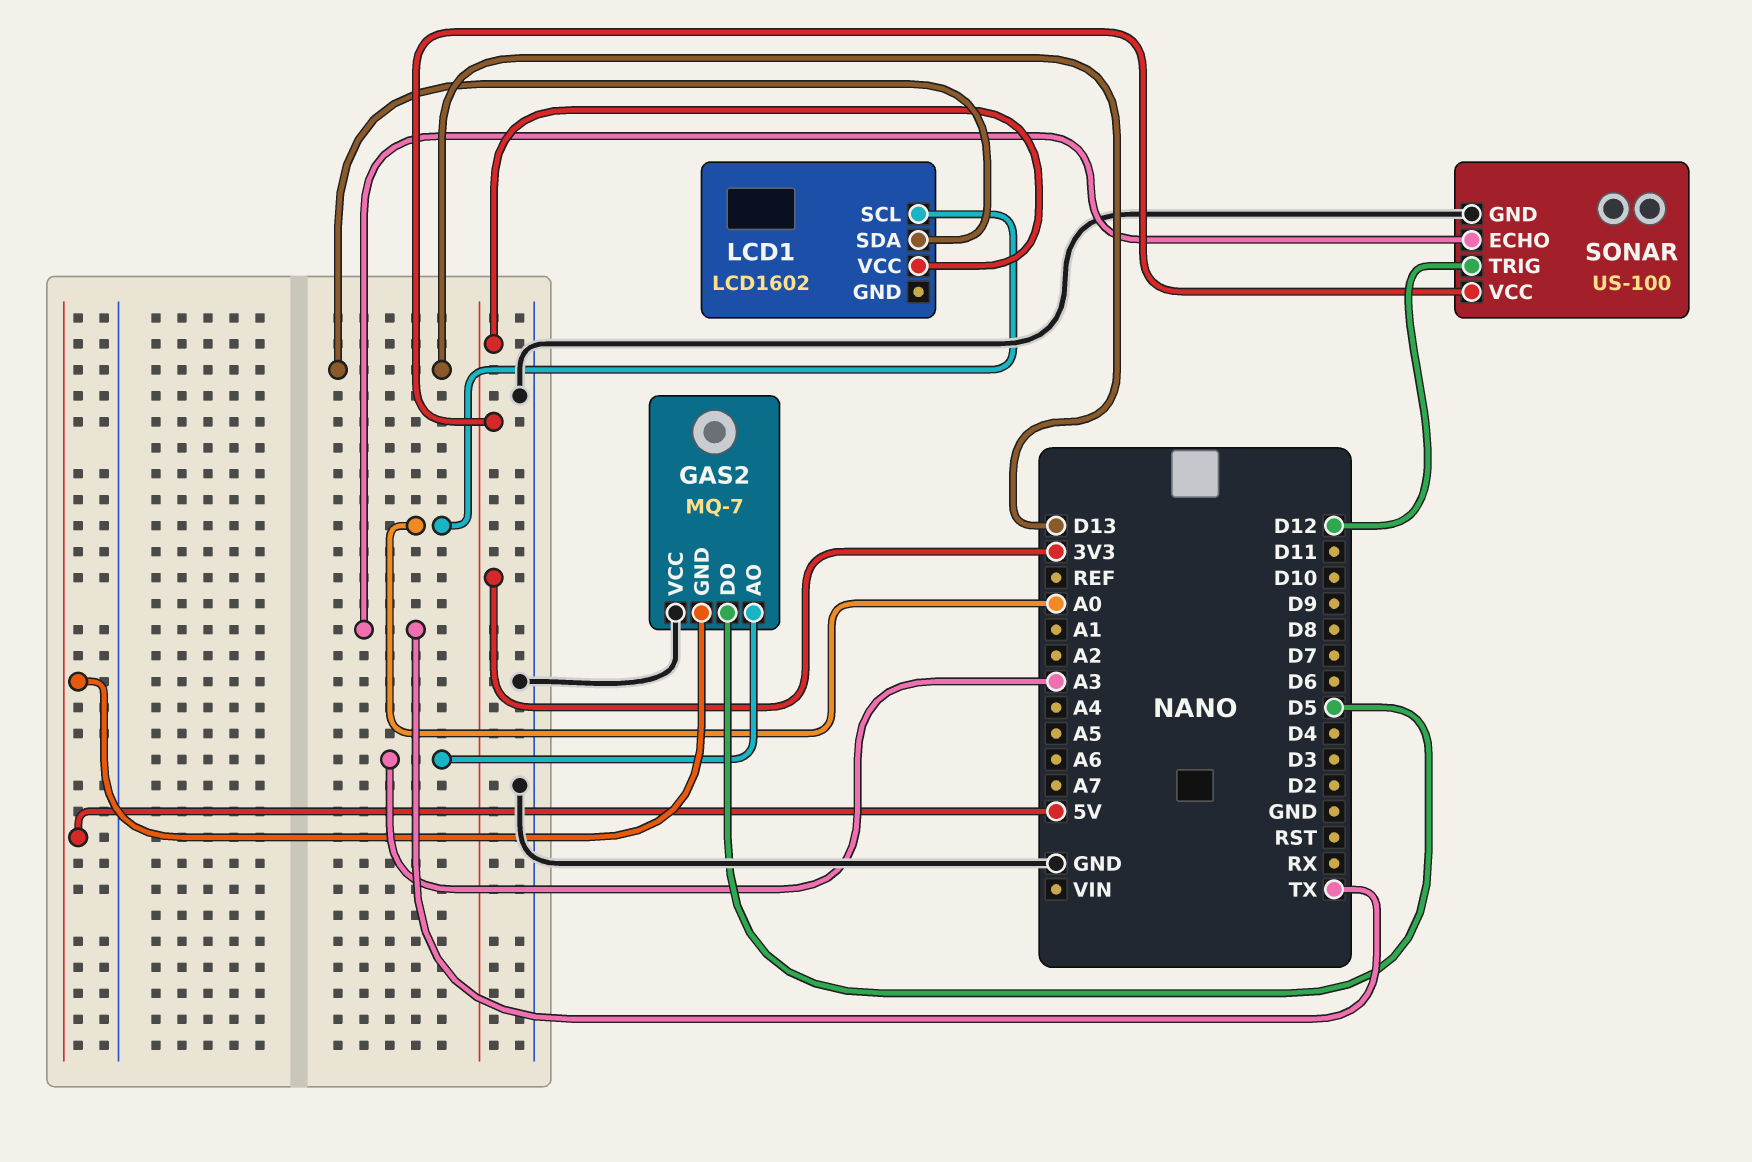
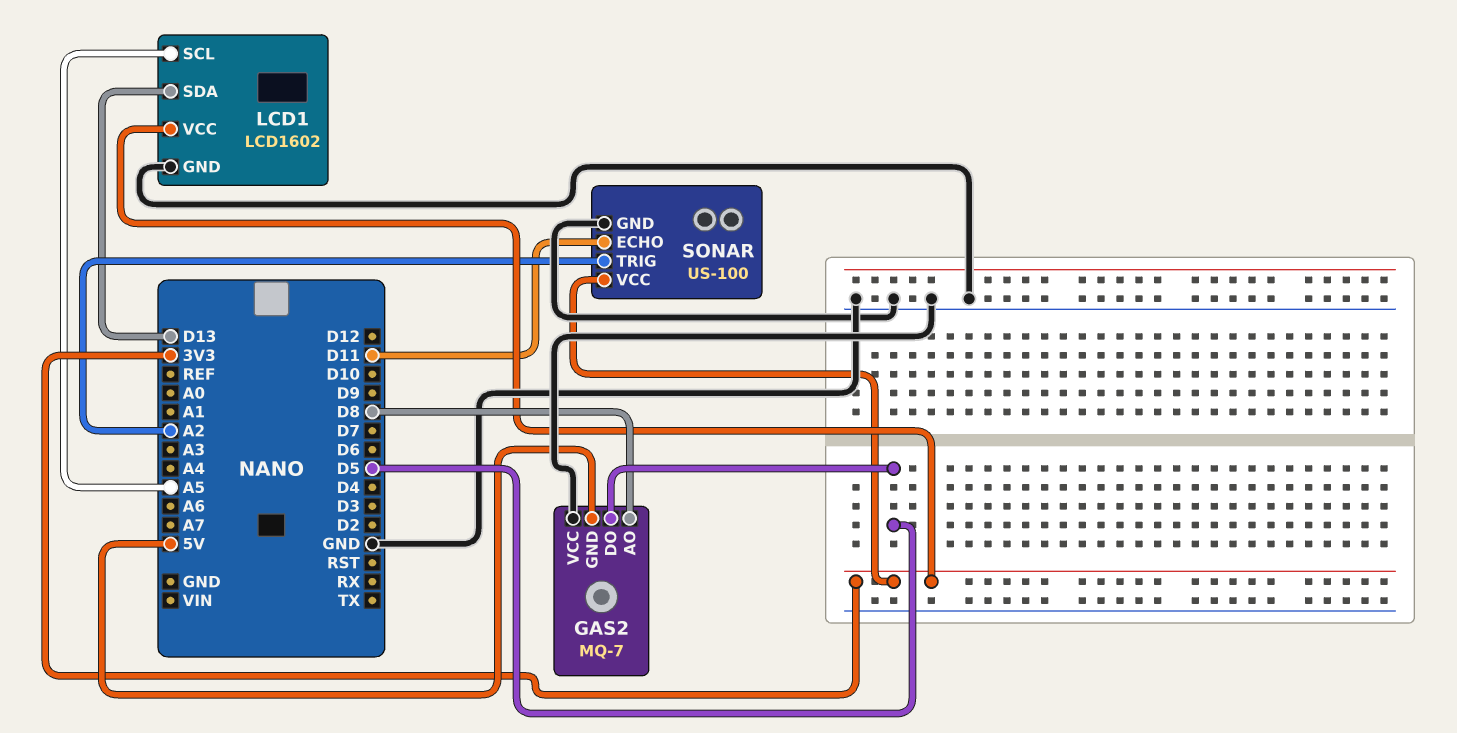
GAS2 pin AO: A3 -> D8
LCD1 pin GND: none -> GND
LCD1 pin SCL: A0 -> A5
SONAR pin ECHO: TX -> D11
SONAR pin TRIG: D12 -> A2

